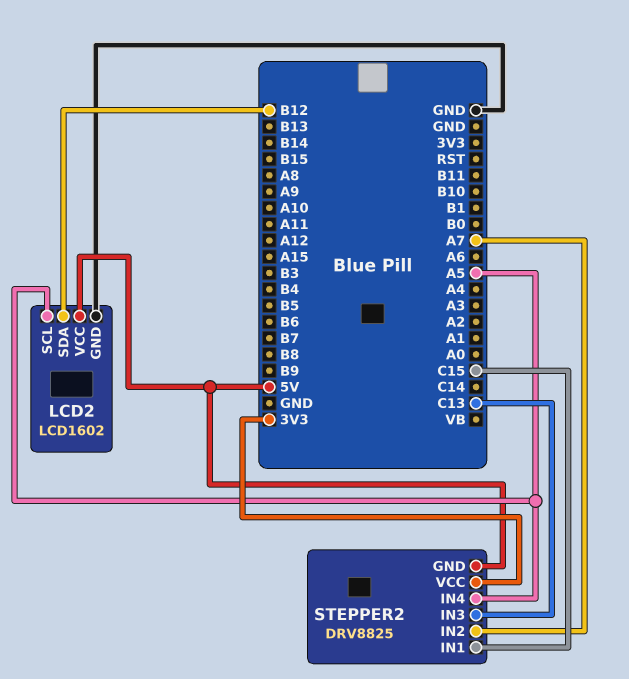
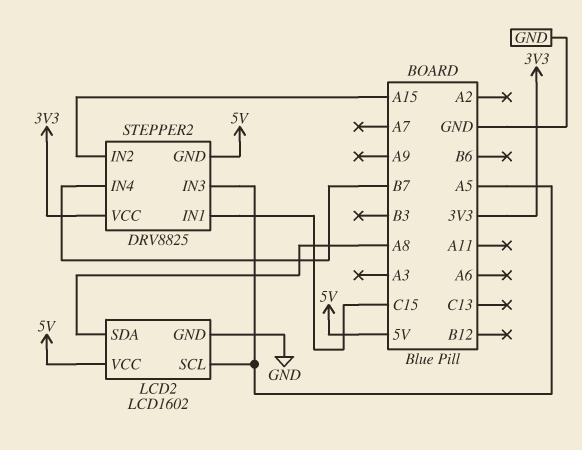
LCD2 pin SDA: B12 -> A8
STEPPER2 pin IN2: A7 -> A15
STEPPER2 pin IN3: C13 -> A5
STEPPER2 pin IN4: A5 -> B7

